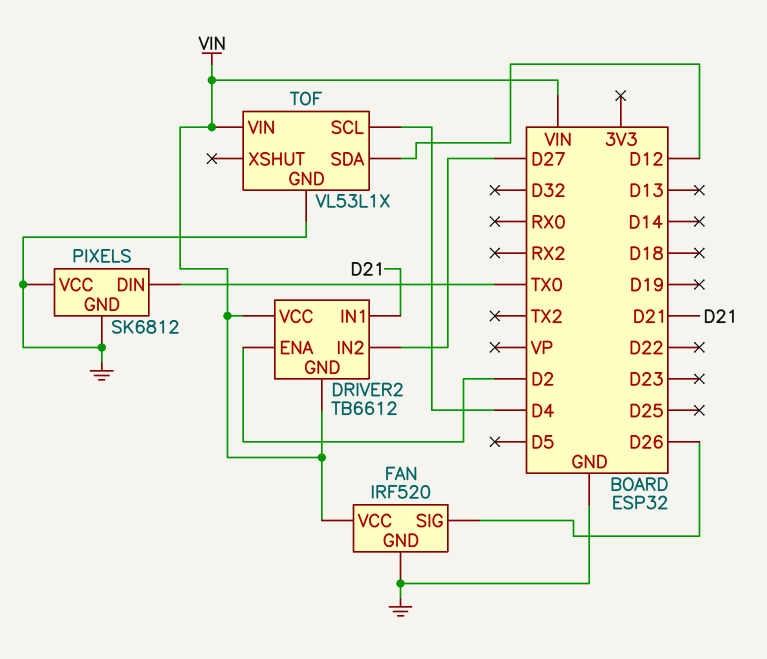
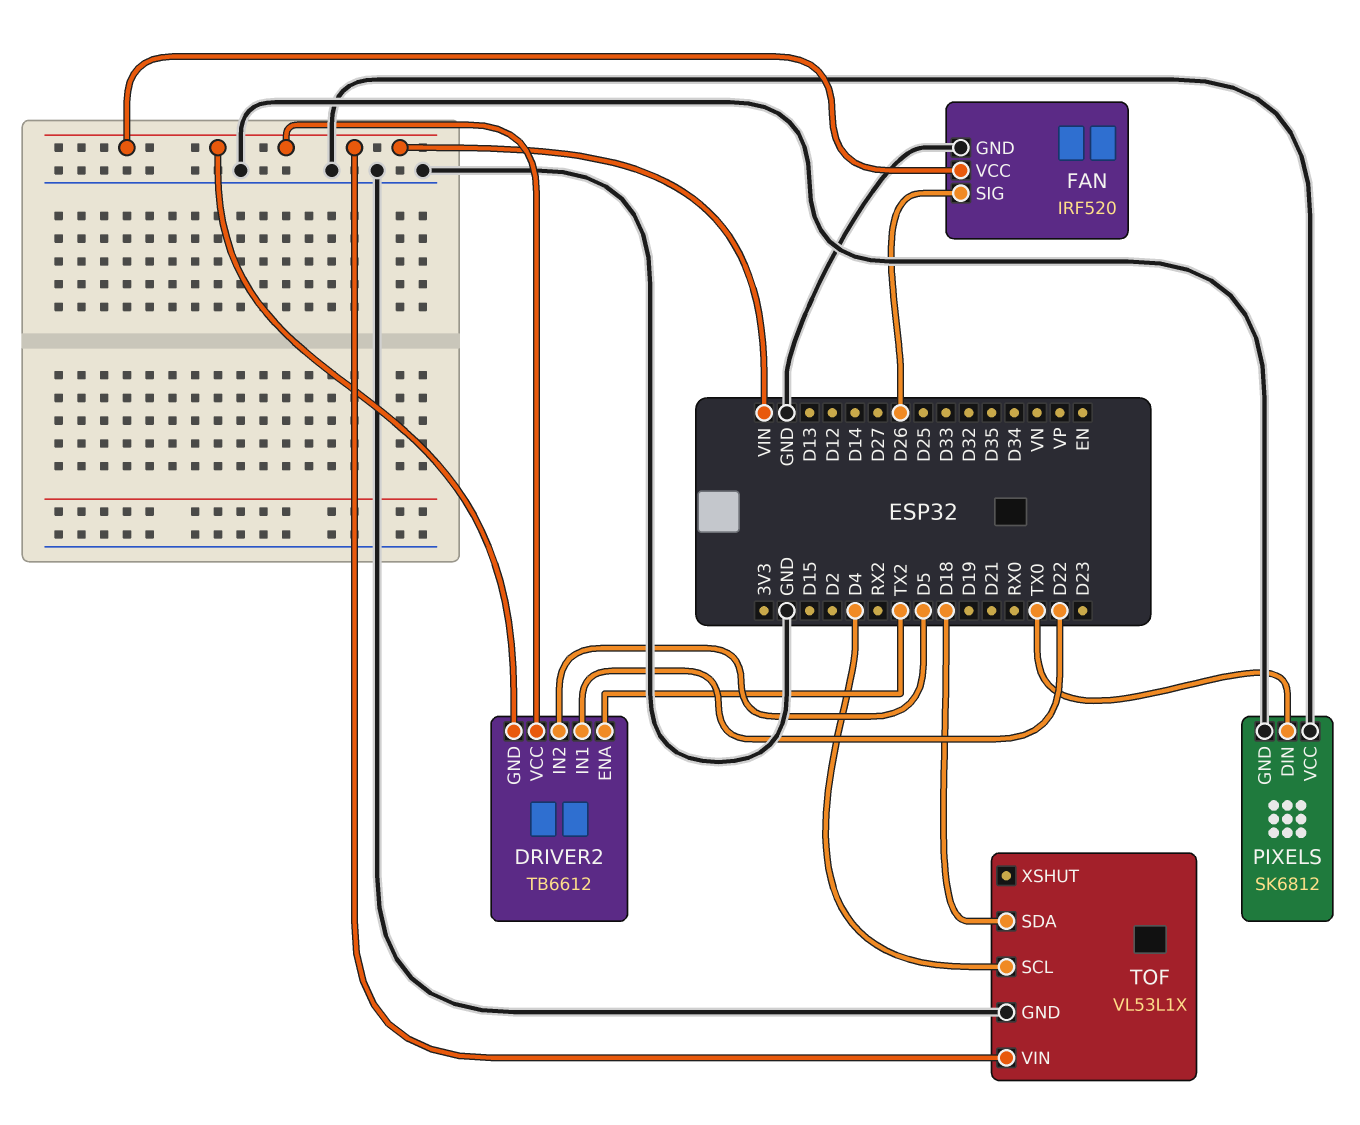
DRIVER2 pin ENA: D2 -> TX2
DRIVER2 pin IN1: D21 -> D22
DRIVER2 pin IN2: D27 -> D5
TOF pin SDA: D12 -> D18

